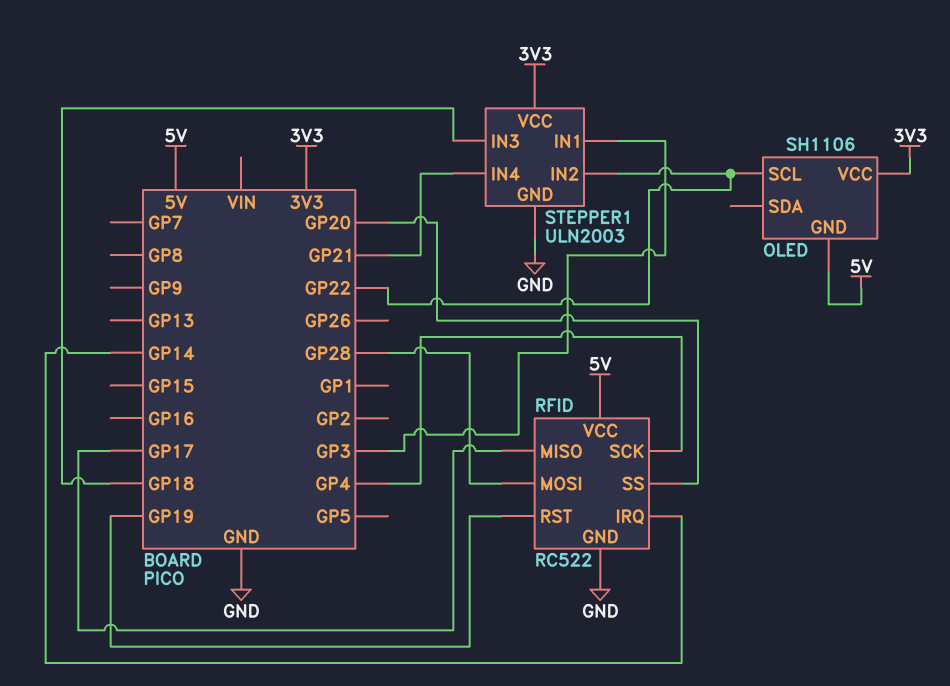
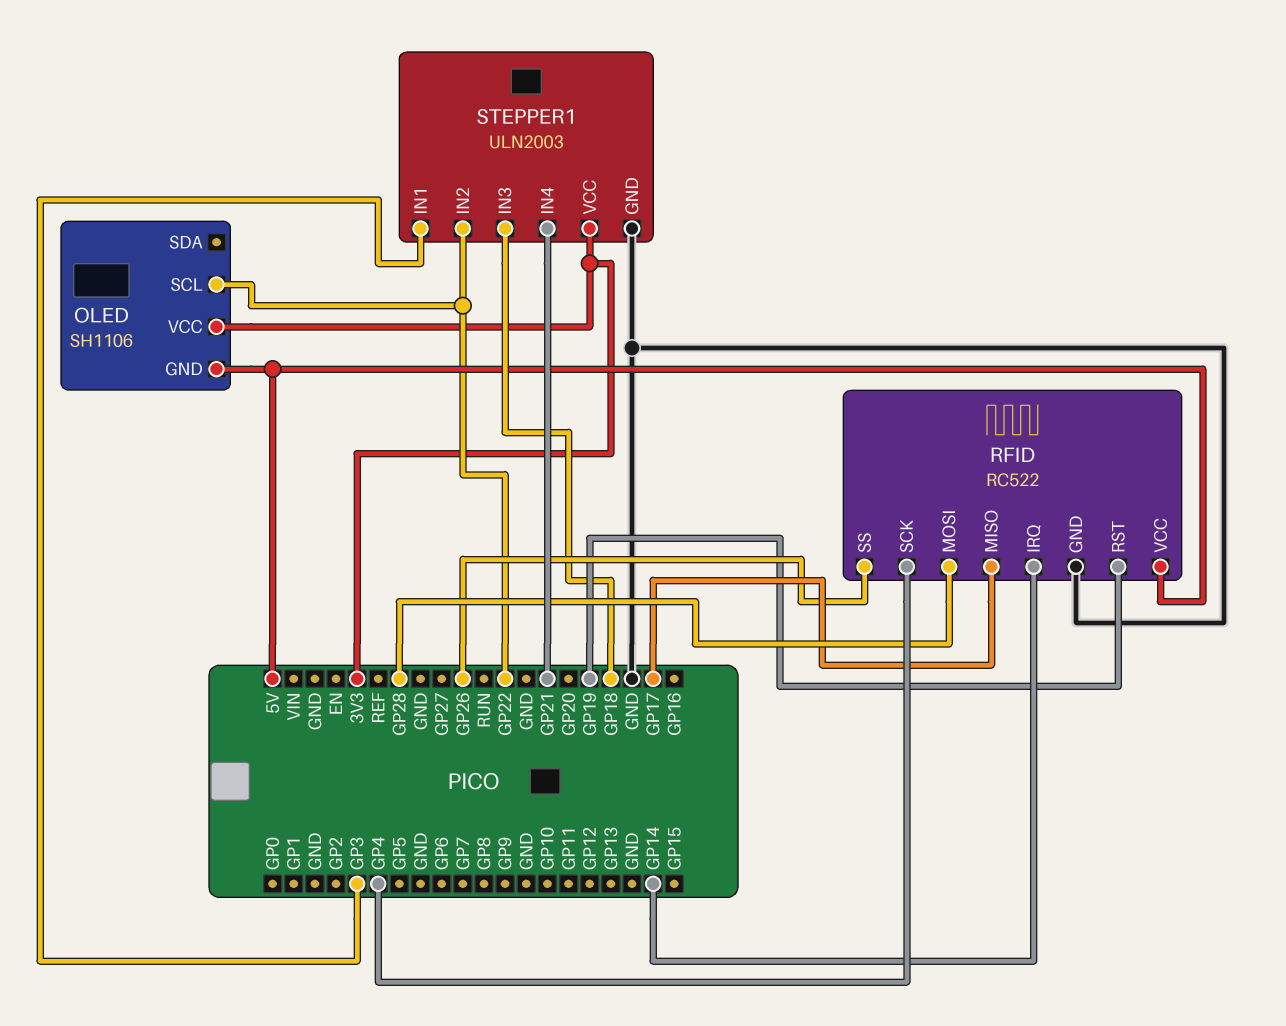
RFID pin SS: GP20 -> GP26

